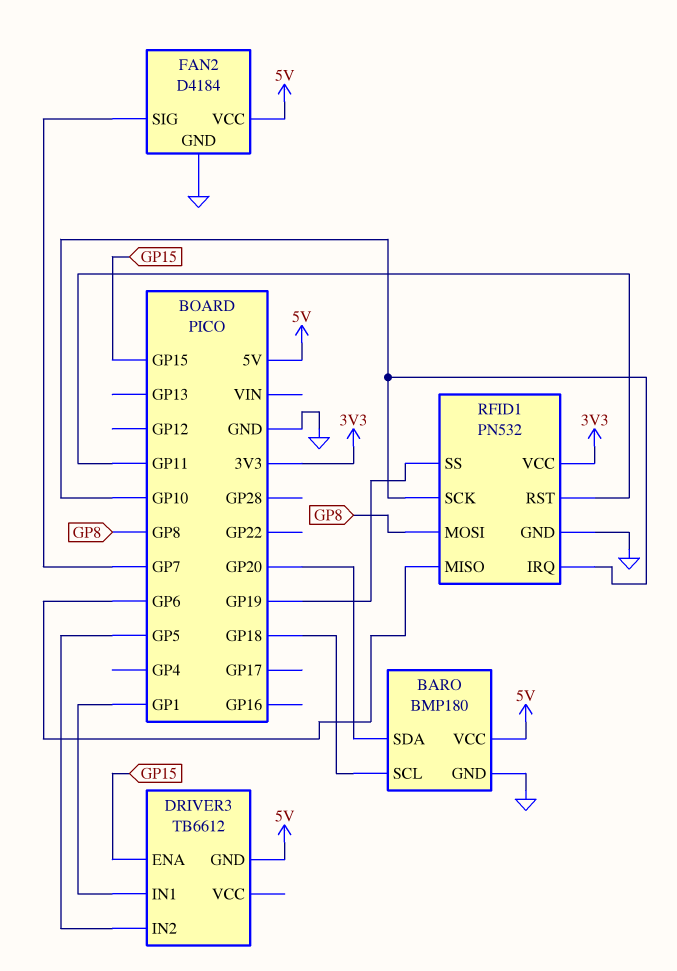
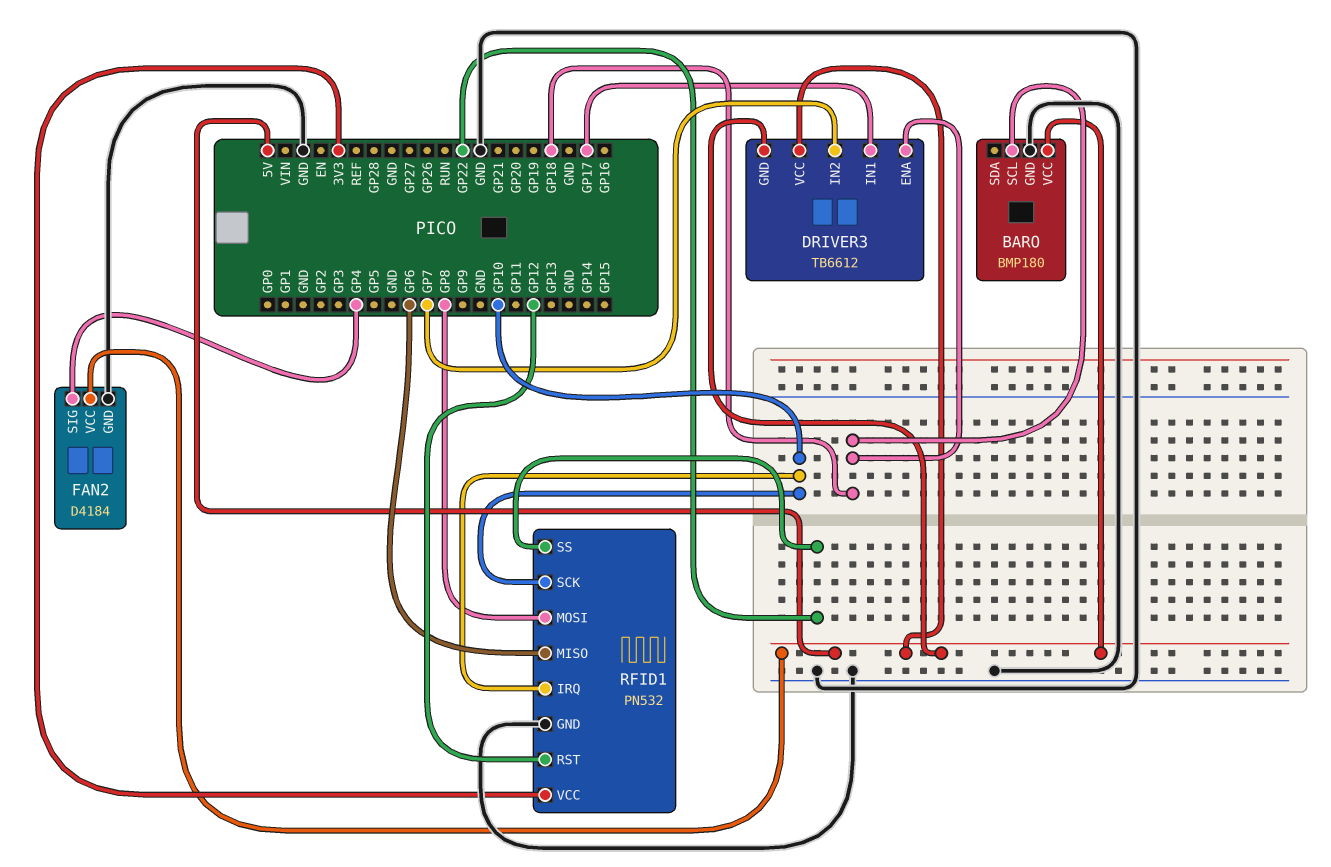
BARO pin SDA: GP20 -> none
DRIVER3 pin ENA: GP15 -> GP18
DRIVER3 pin IN1: GP1 -> GP17
DRIVER3 pin IN2: GP5 -> GP7
DRIVER3 pin VCC: none -> 5V
FAN2 pin SIG: GP7 -> GP4
RFID1 pin RST: GP11 -> GP12
RFID1 pin SS: GP19 -> GP22

